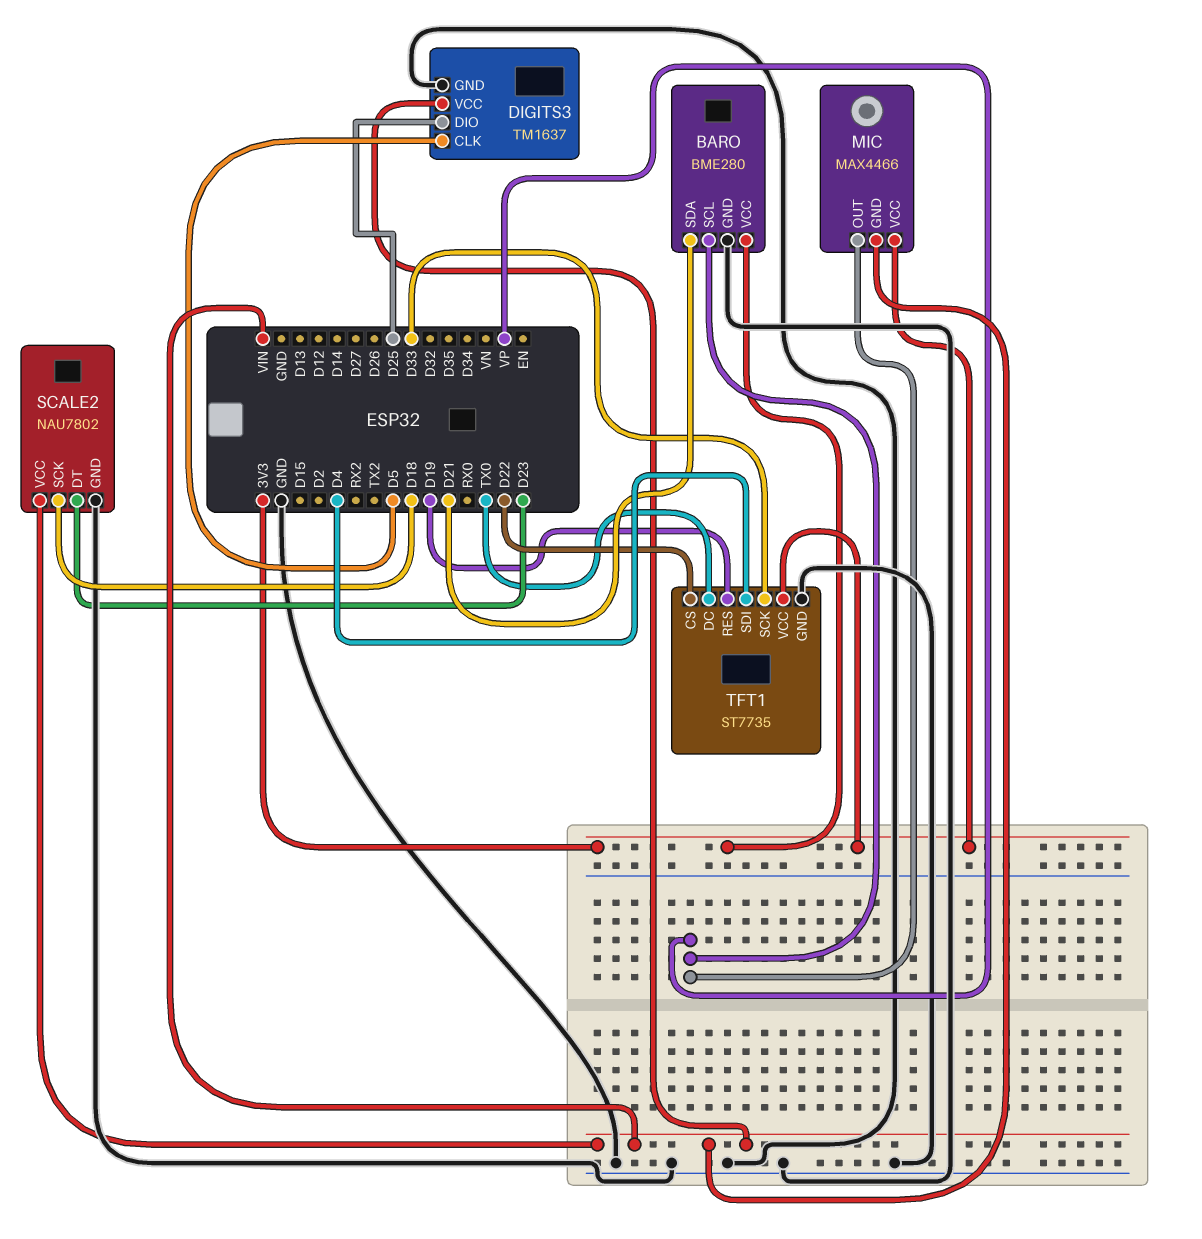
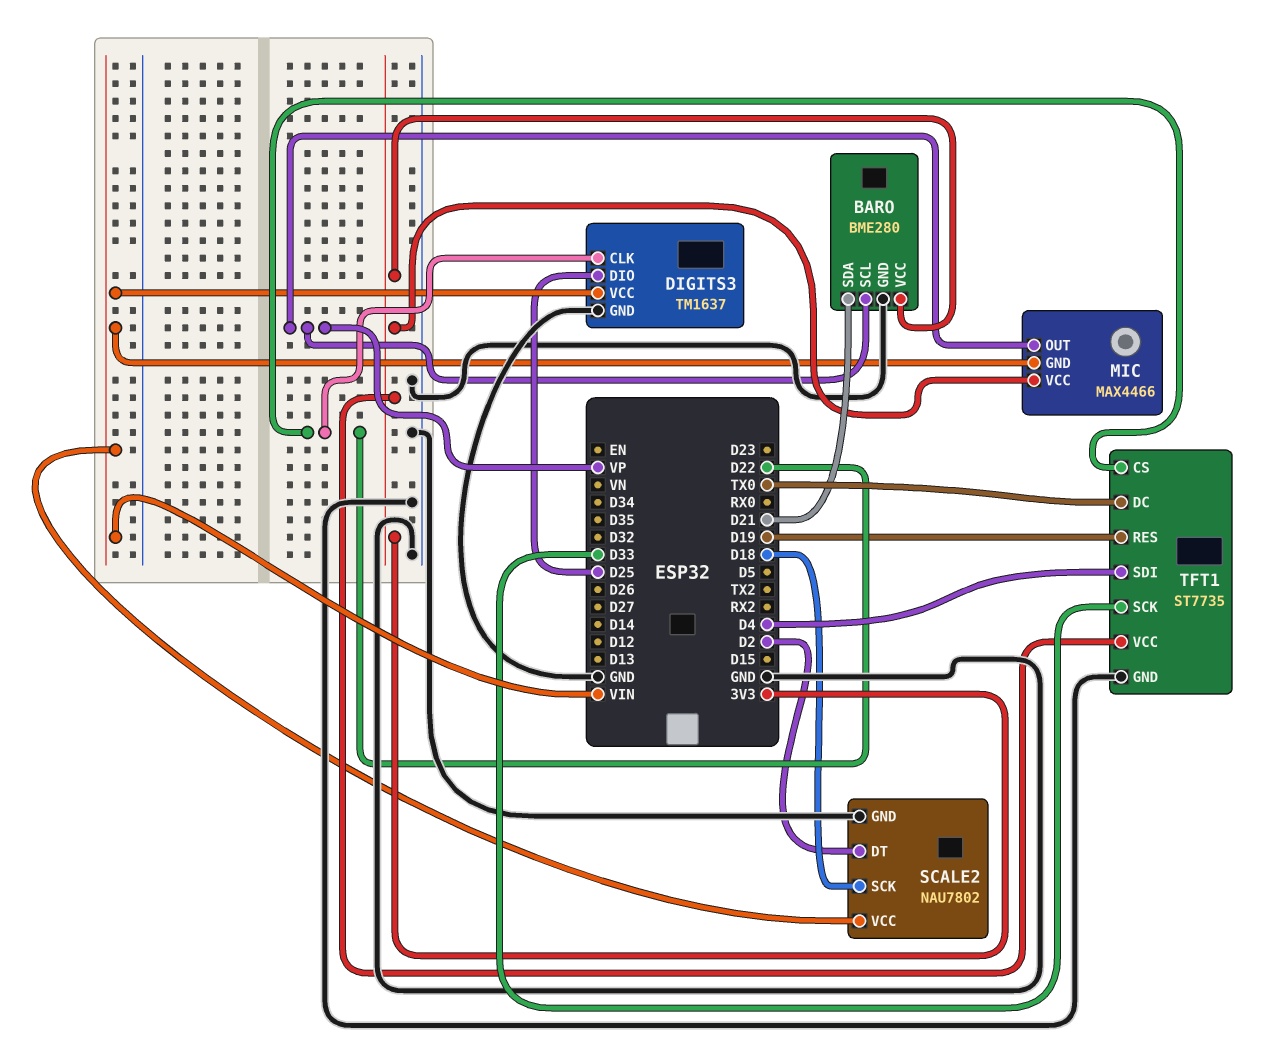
DIGITS3 pin CLK: D5 -> D22
SCALE2 pin DT: D23 -> D2

